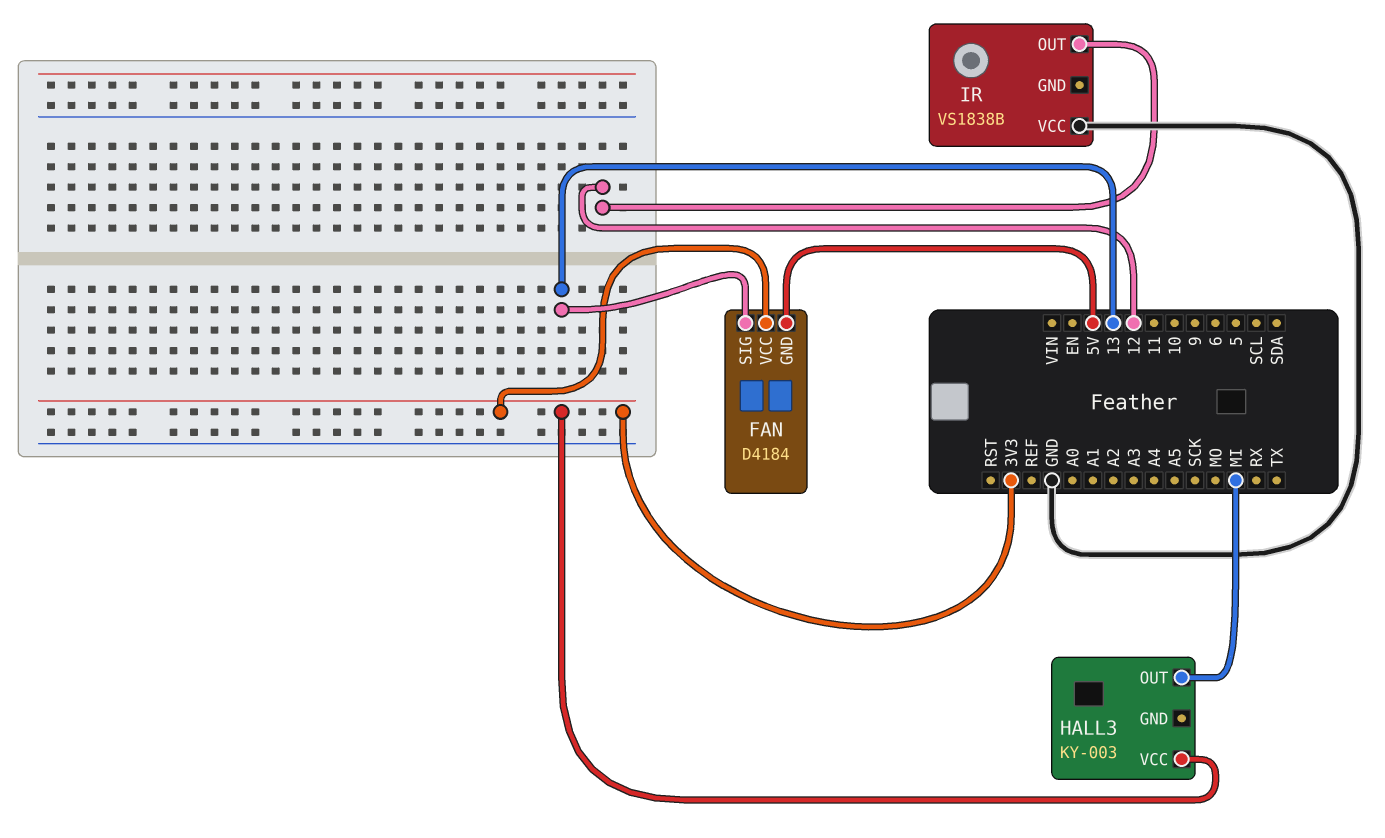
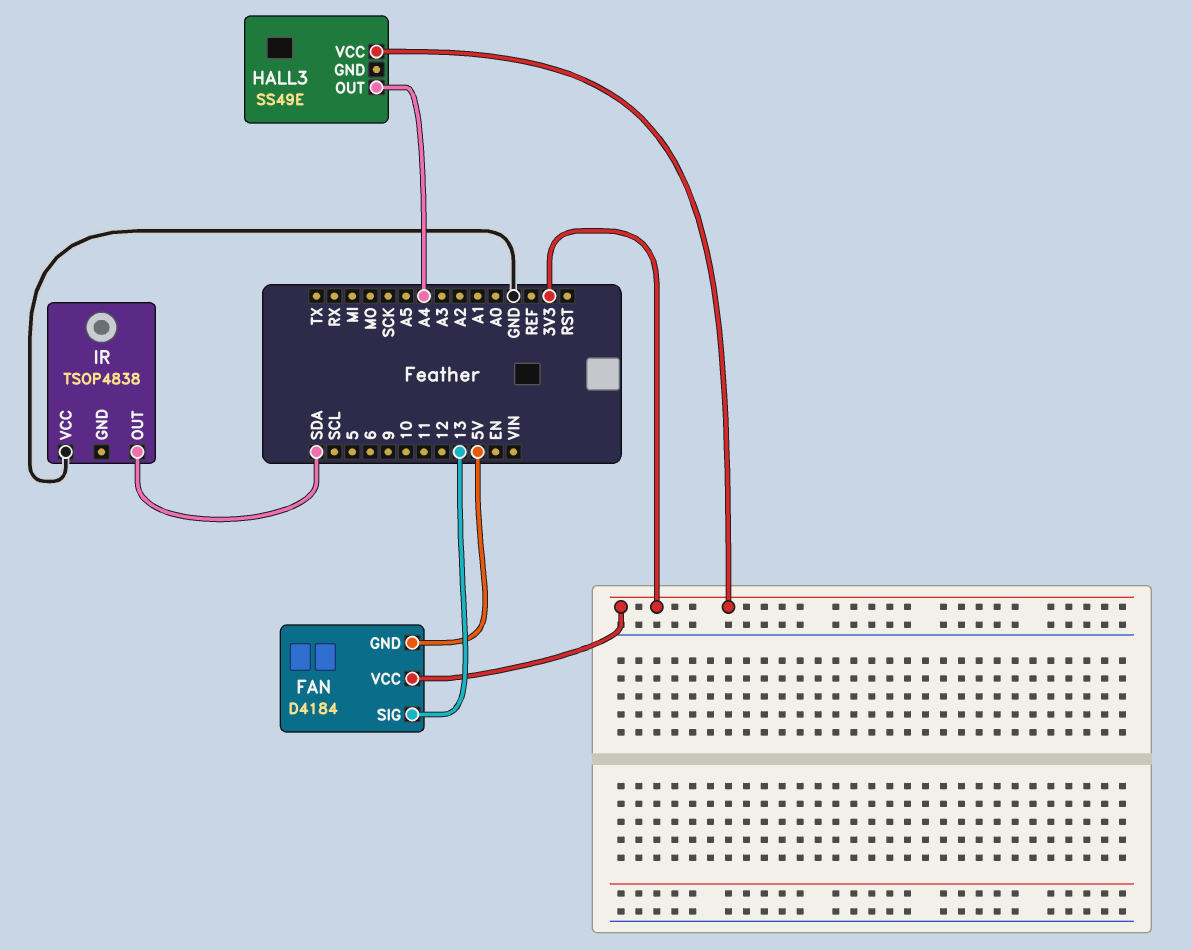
HALL3: KY-003 -> SS49E
HALL3 pin OUT: MI -> A4
IR: VS1838B -> TSOP4838
IR pin OUT: 12 -> SDA

